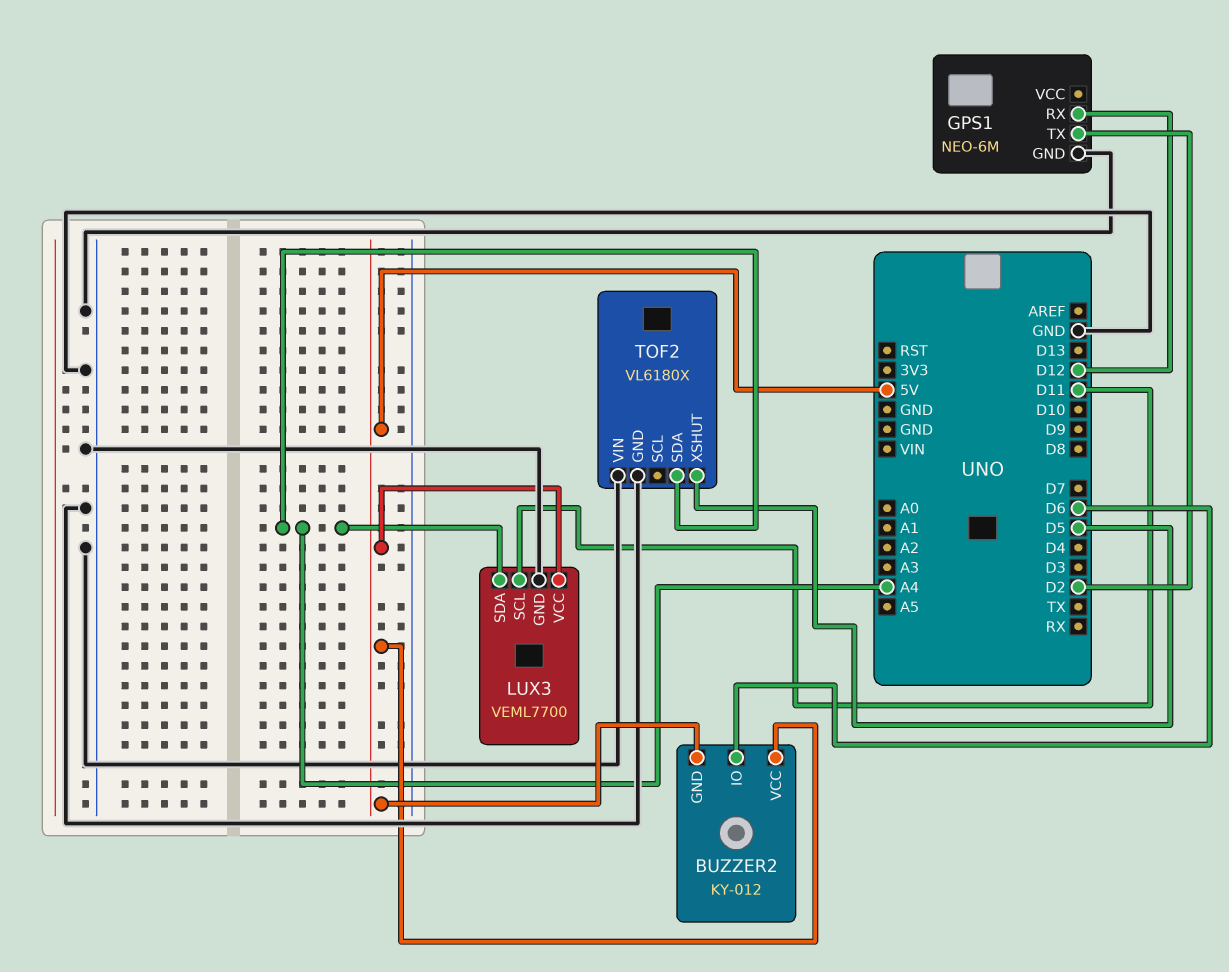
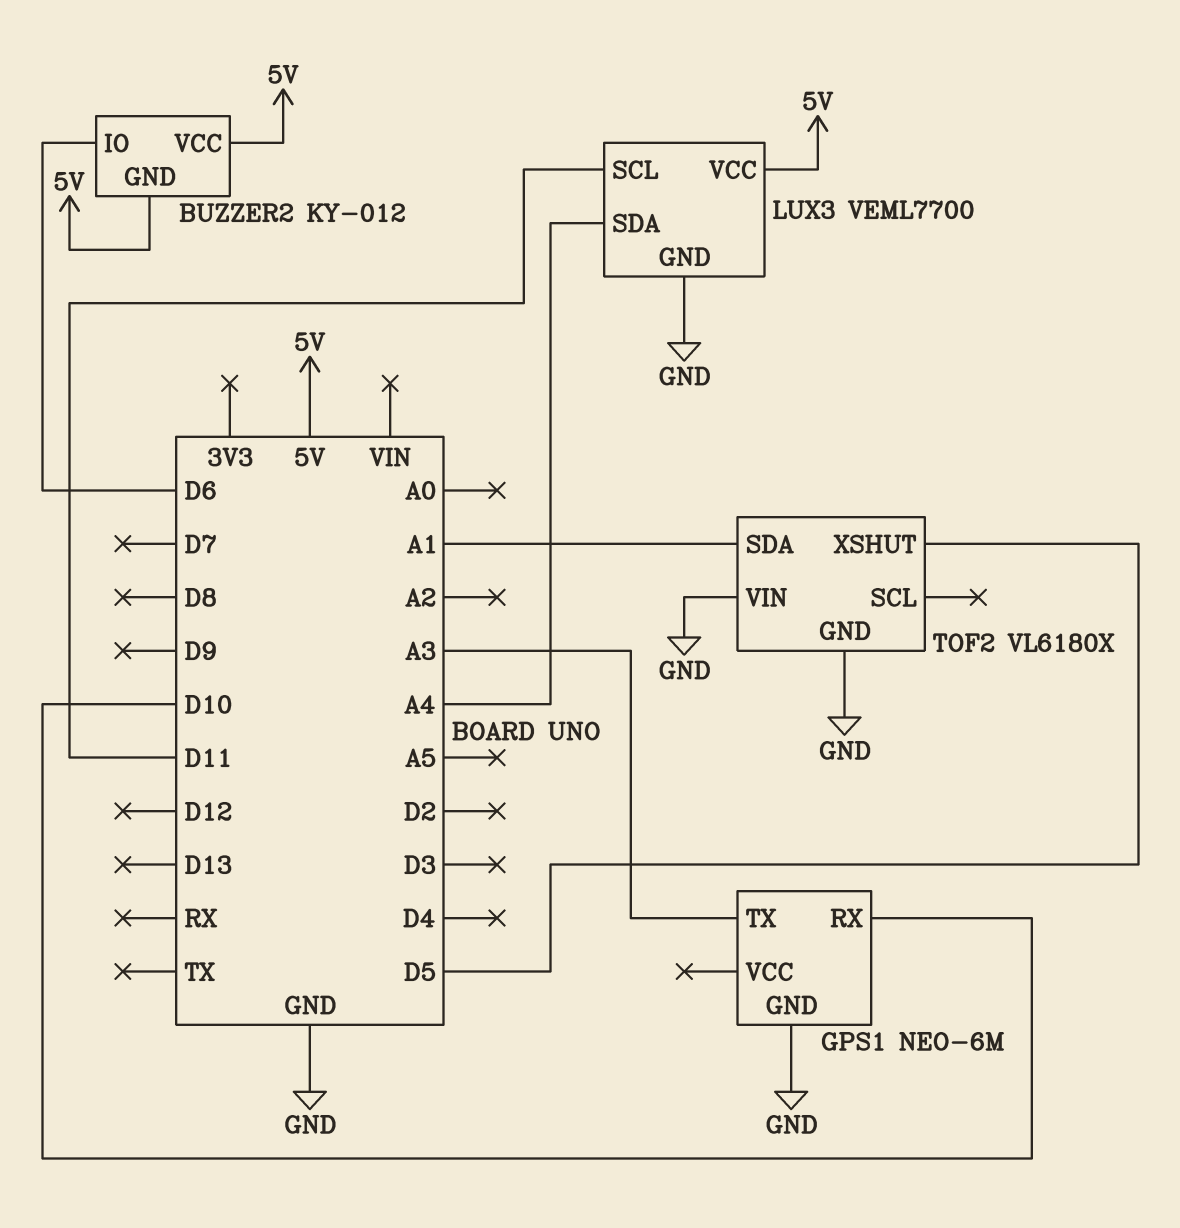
GPS1 pin RX: D12 -> D10
GPS1 pin TX: D2 -> A3
TOF2 pin SDA: A4 -> A1

